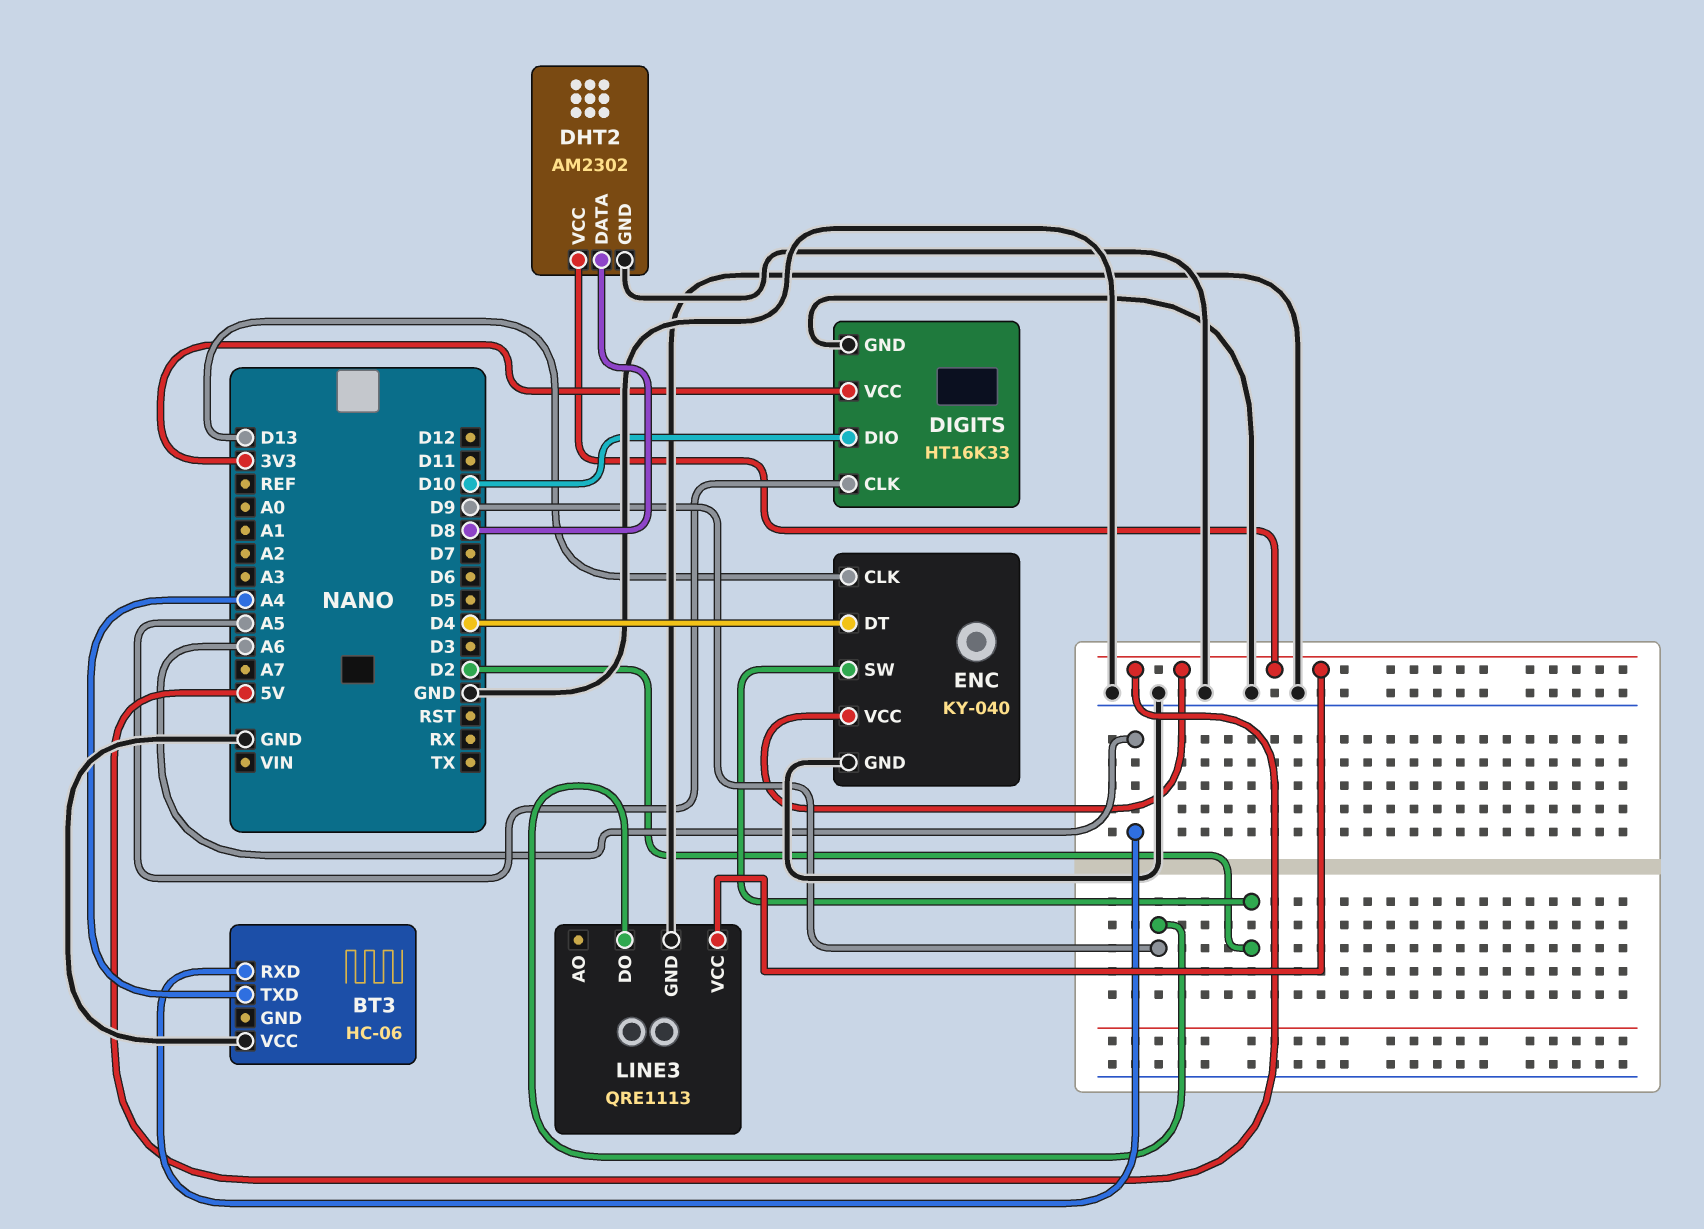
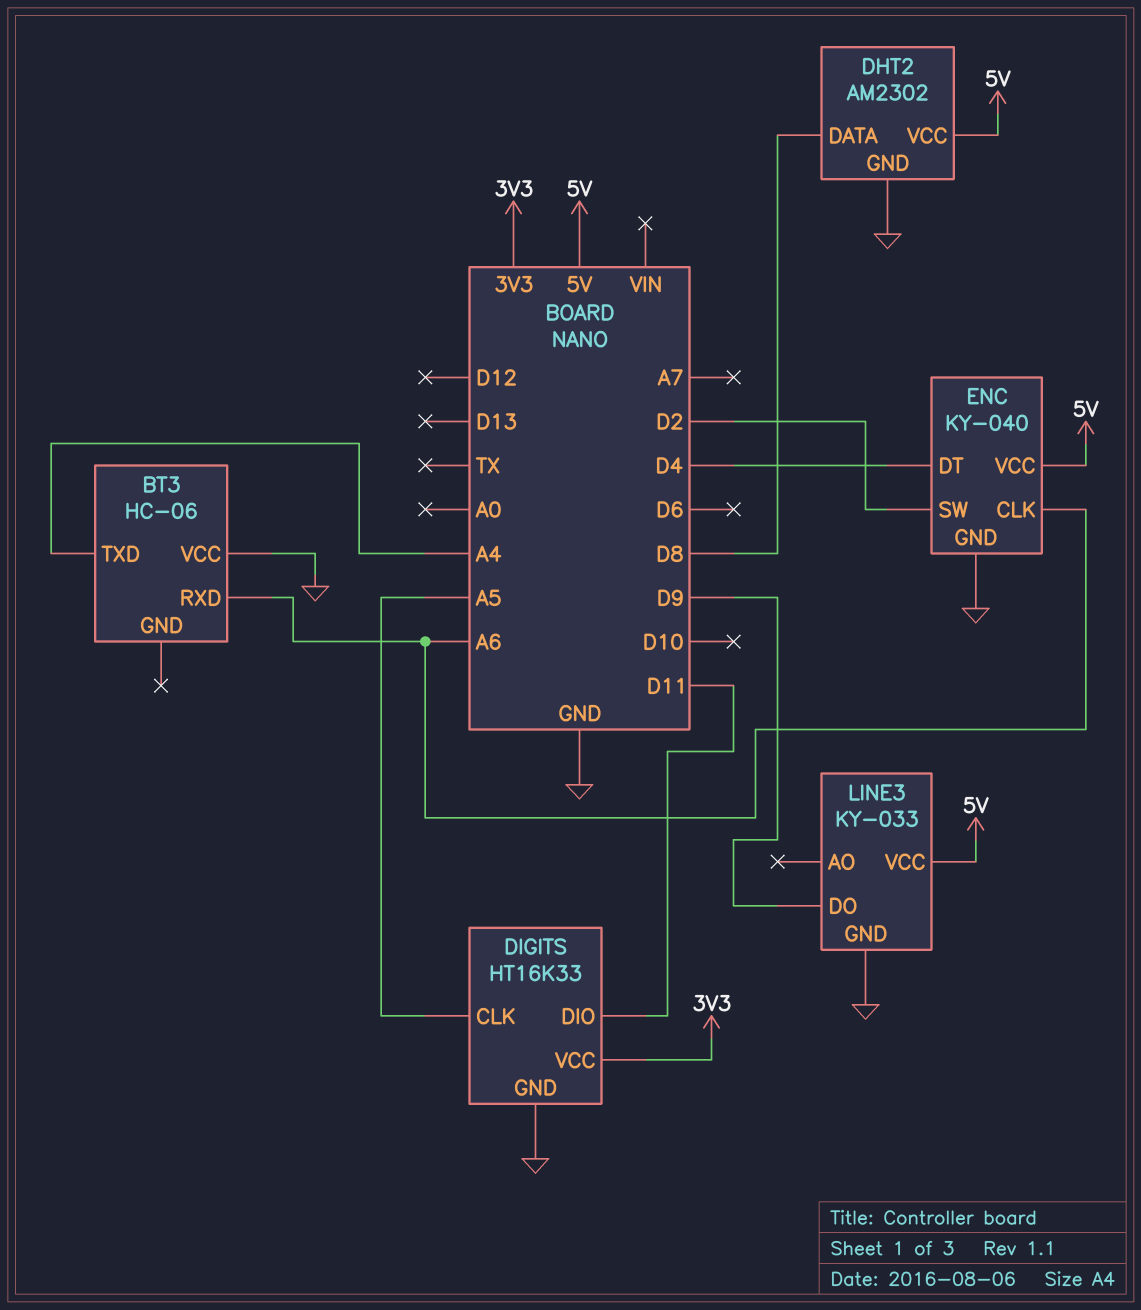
DIGITS pin DIO: D10 -> D11
ENC pin CLK: D13 -> A6
LINE3: QRE1113 -> KY-033

